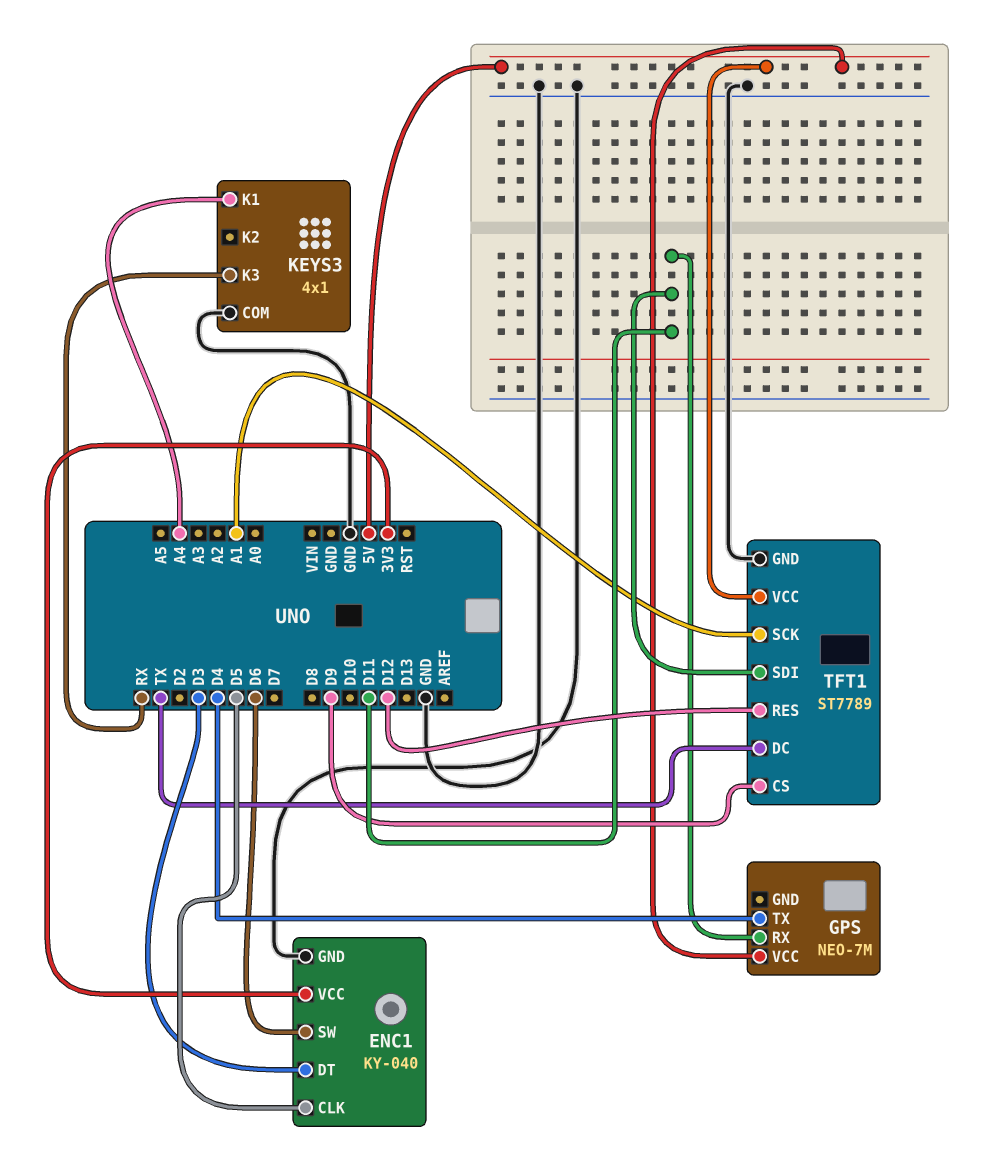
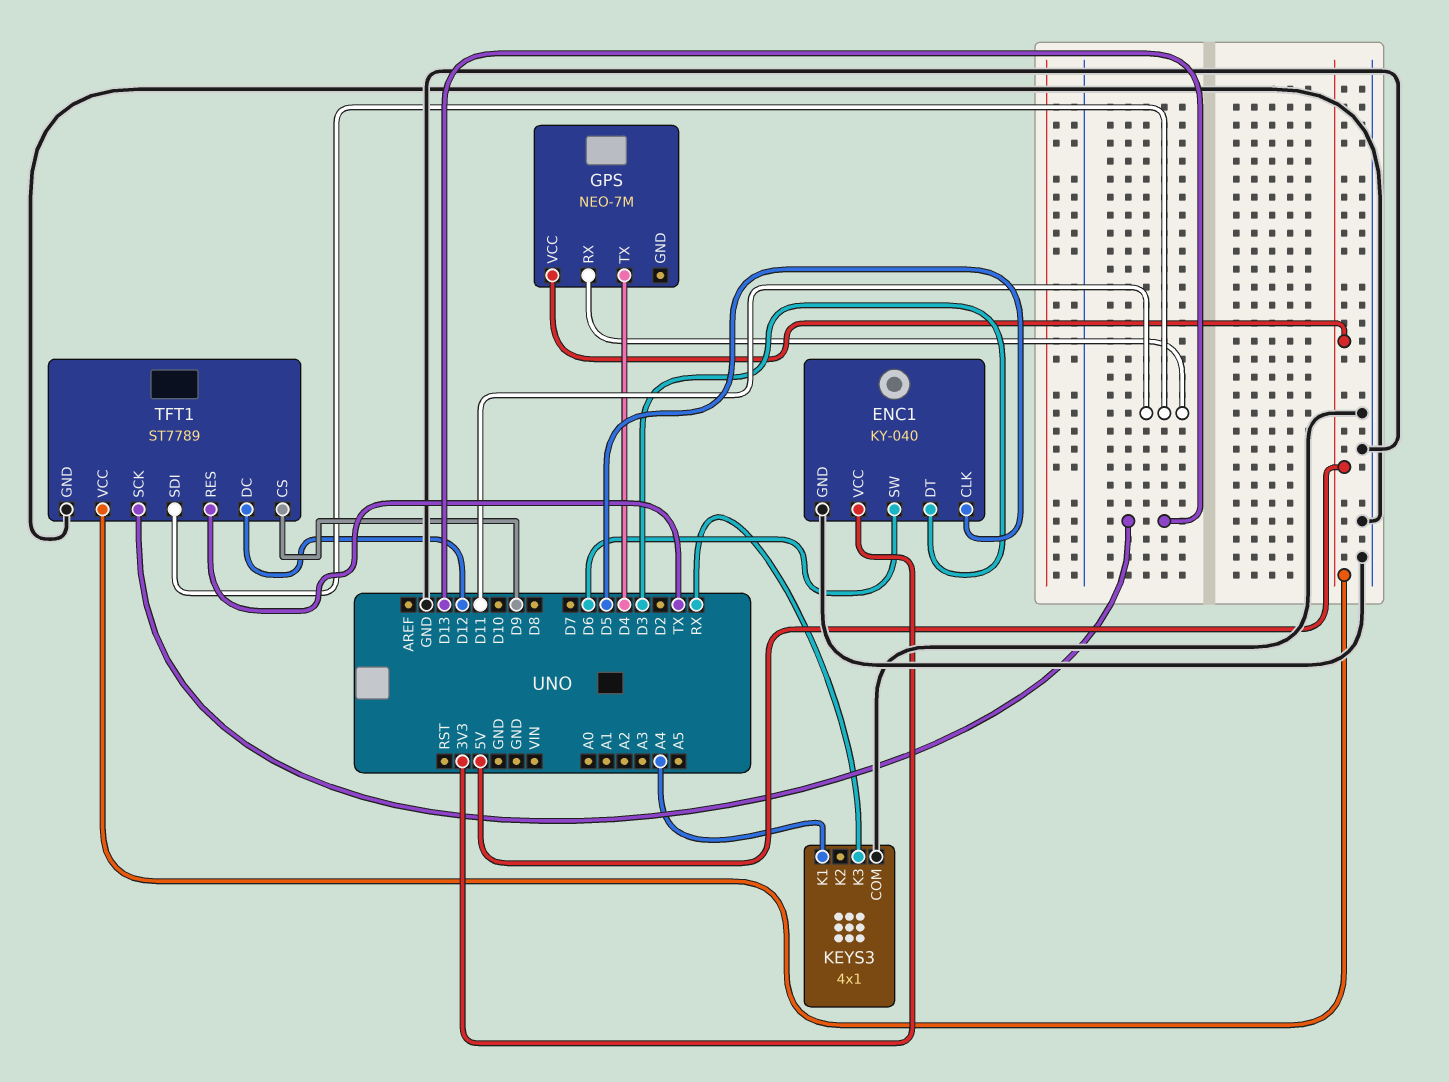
TFT1 pin DC: TX -> D12
TFT1 pin RES: D12 -> TX
TFT1 pin SCK: A1 -> D13

